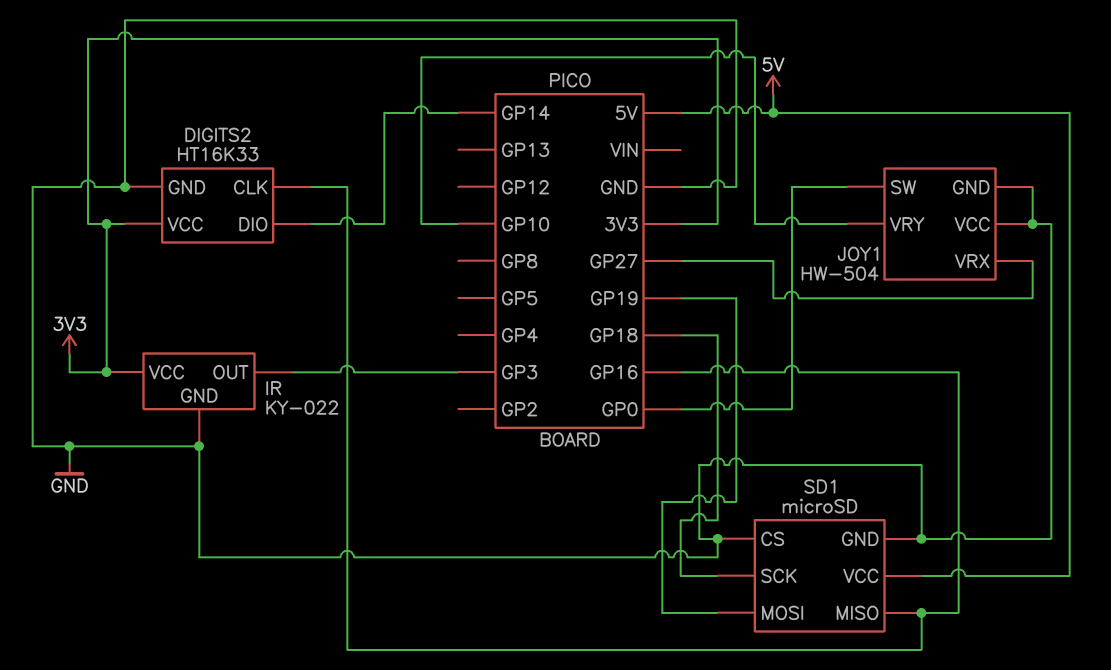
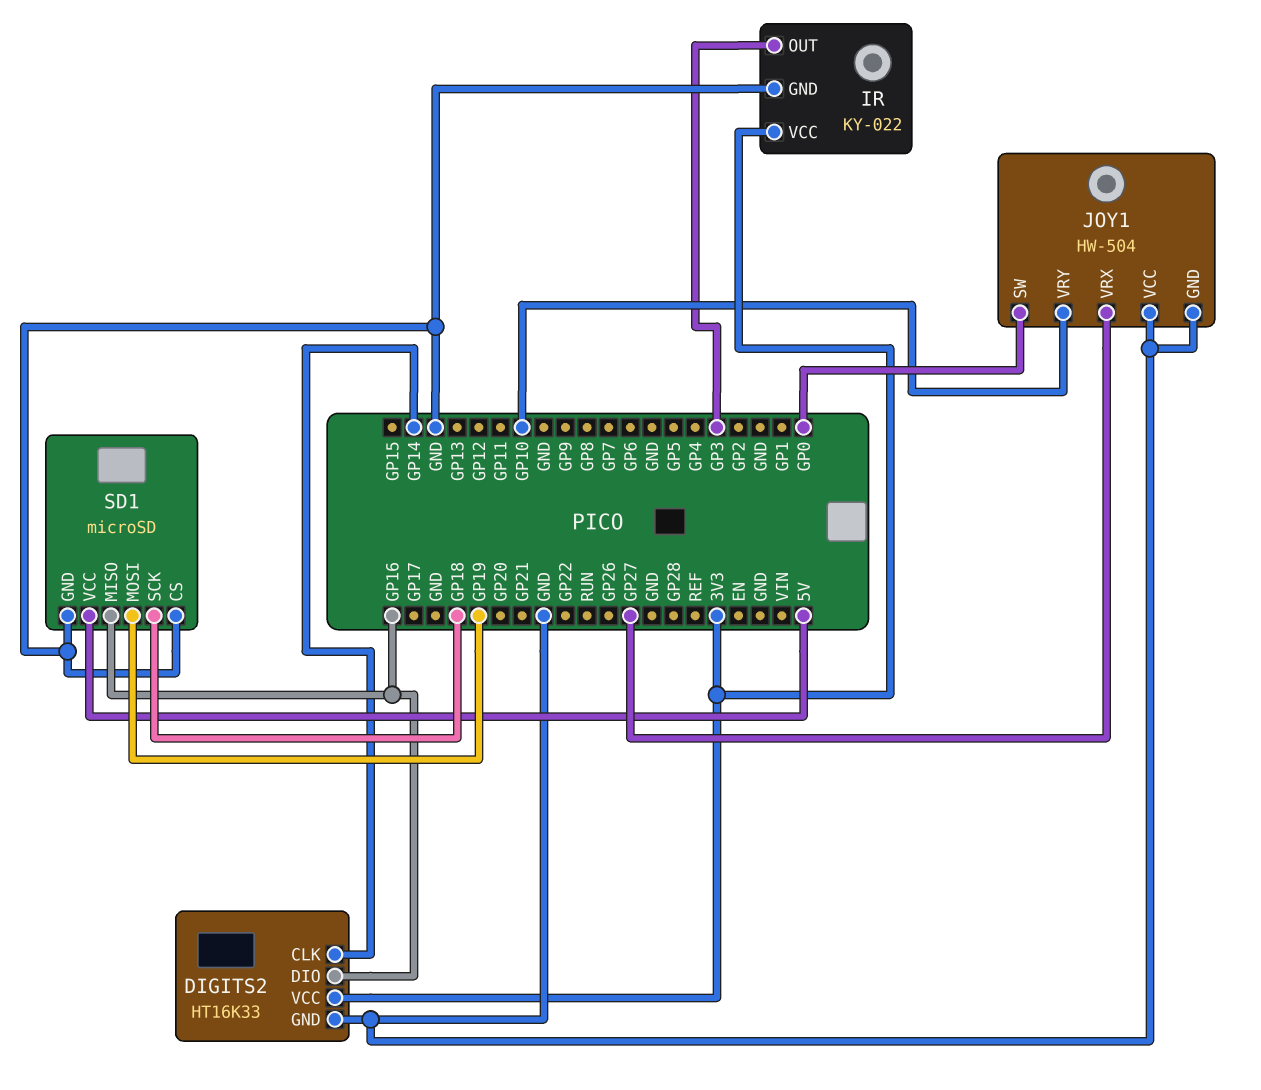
DIGITS2 pin CLK: GP16 -> GP14
DIGITS2 pin DIO: GP14 -> GP16

